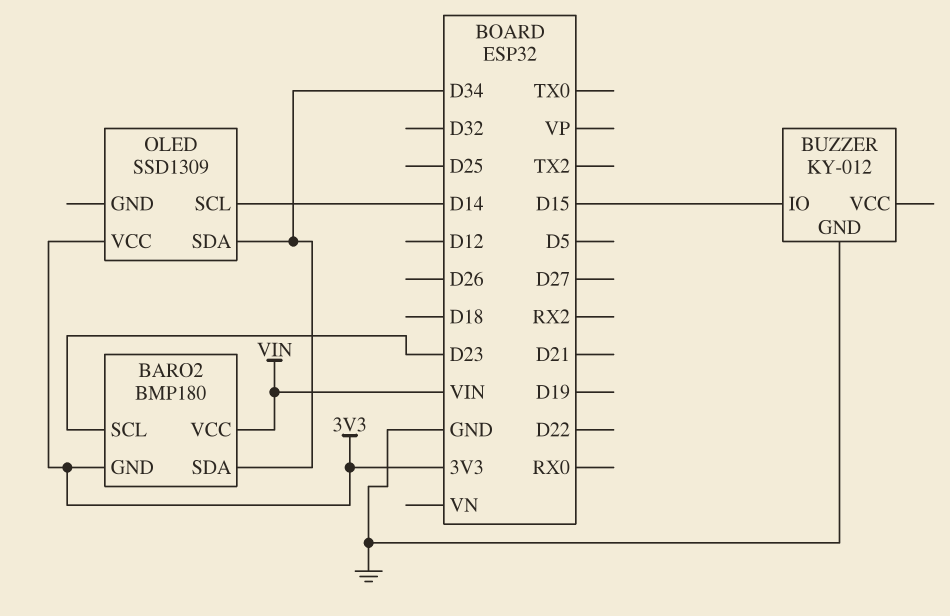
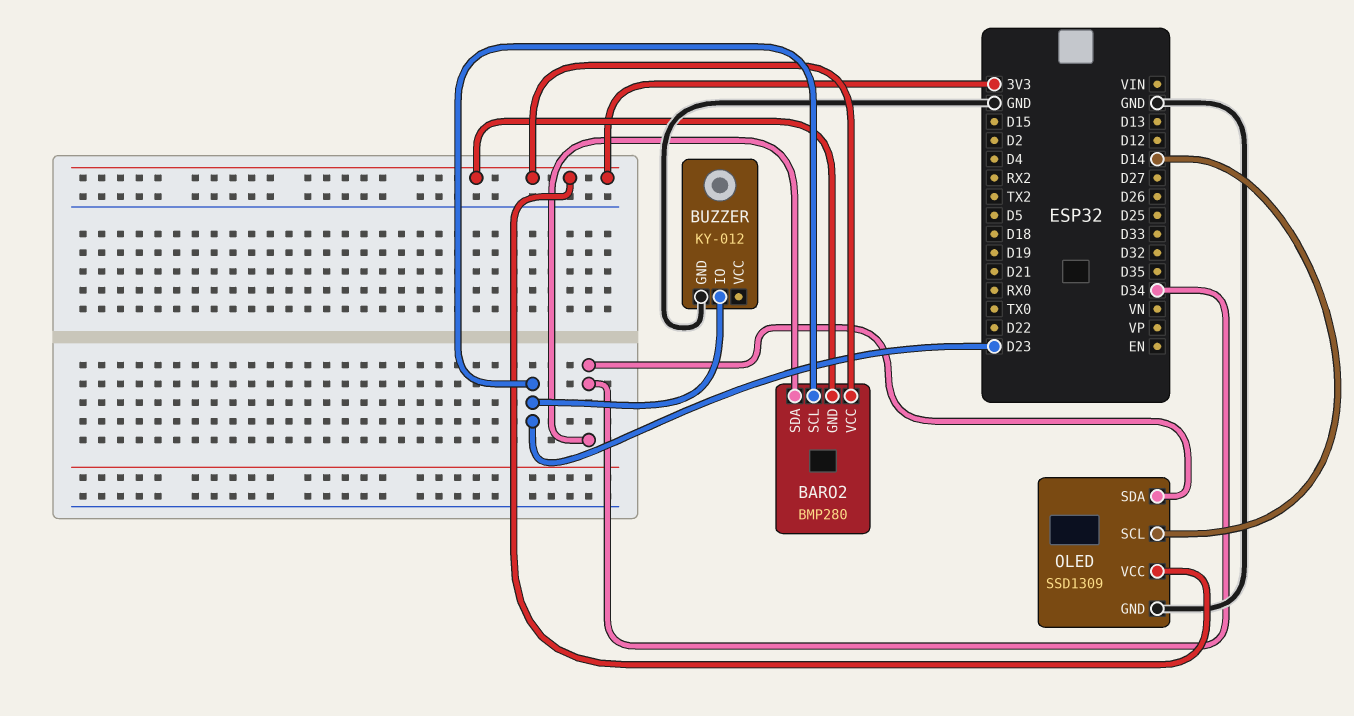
BARO2: BMP180 -> BMP280
BARO2 pin VCC: VIN -> 3V3
BUZZER pin IO: D15 -> D23
OLED pin GND: none -> GND

